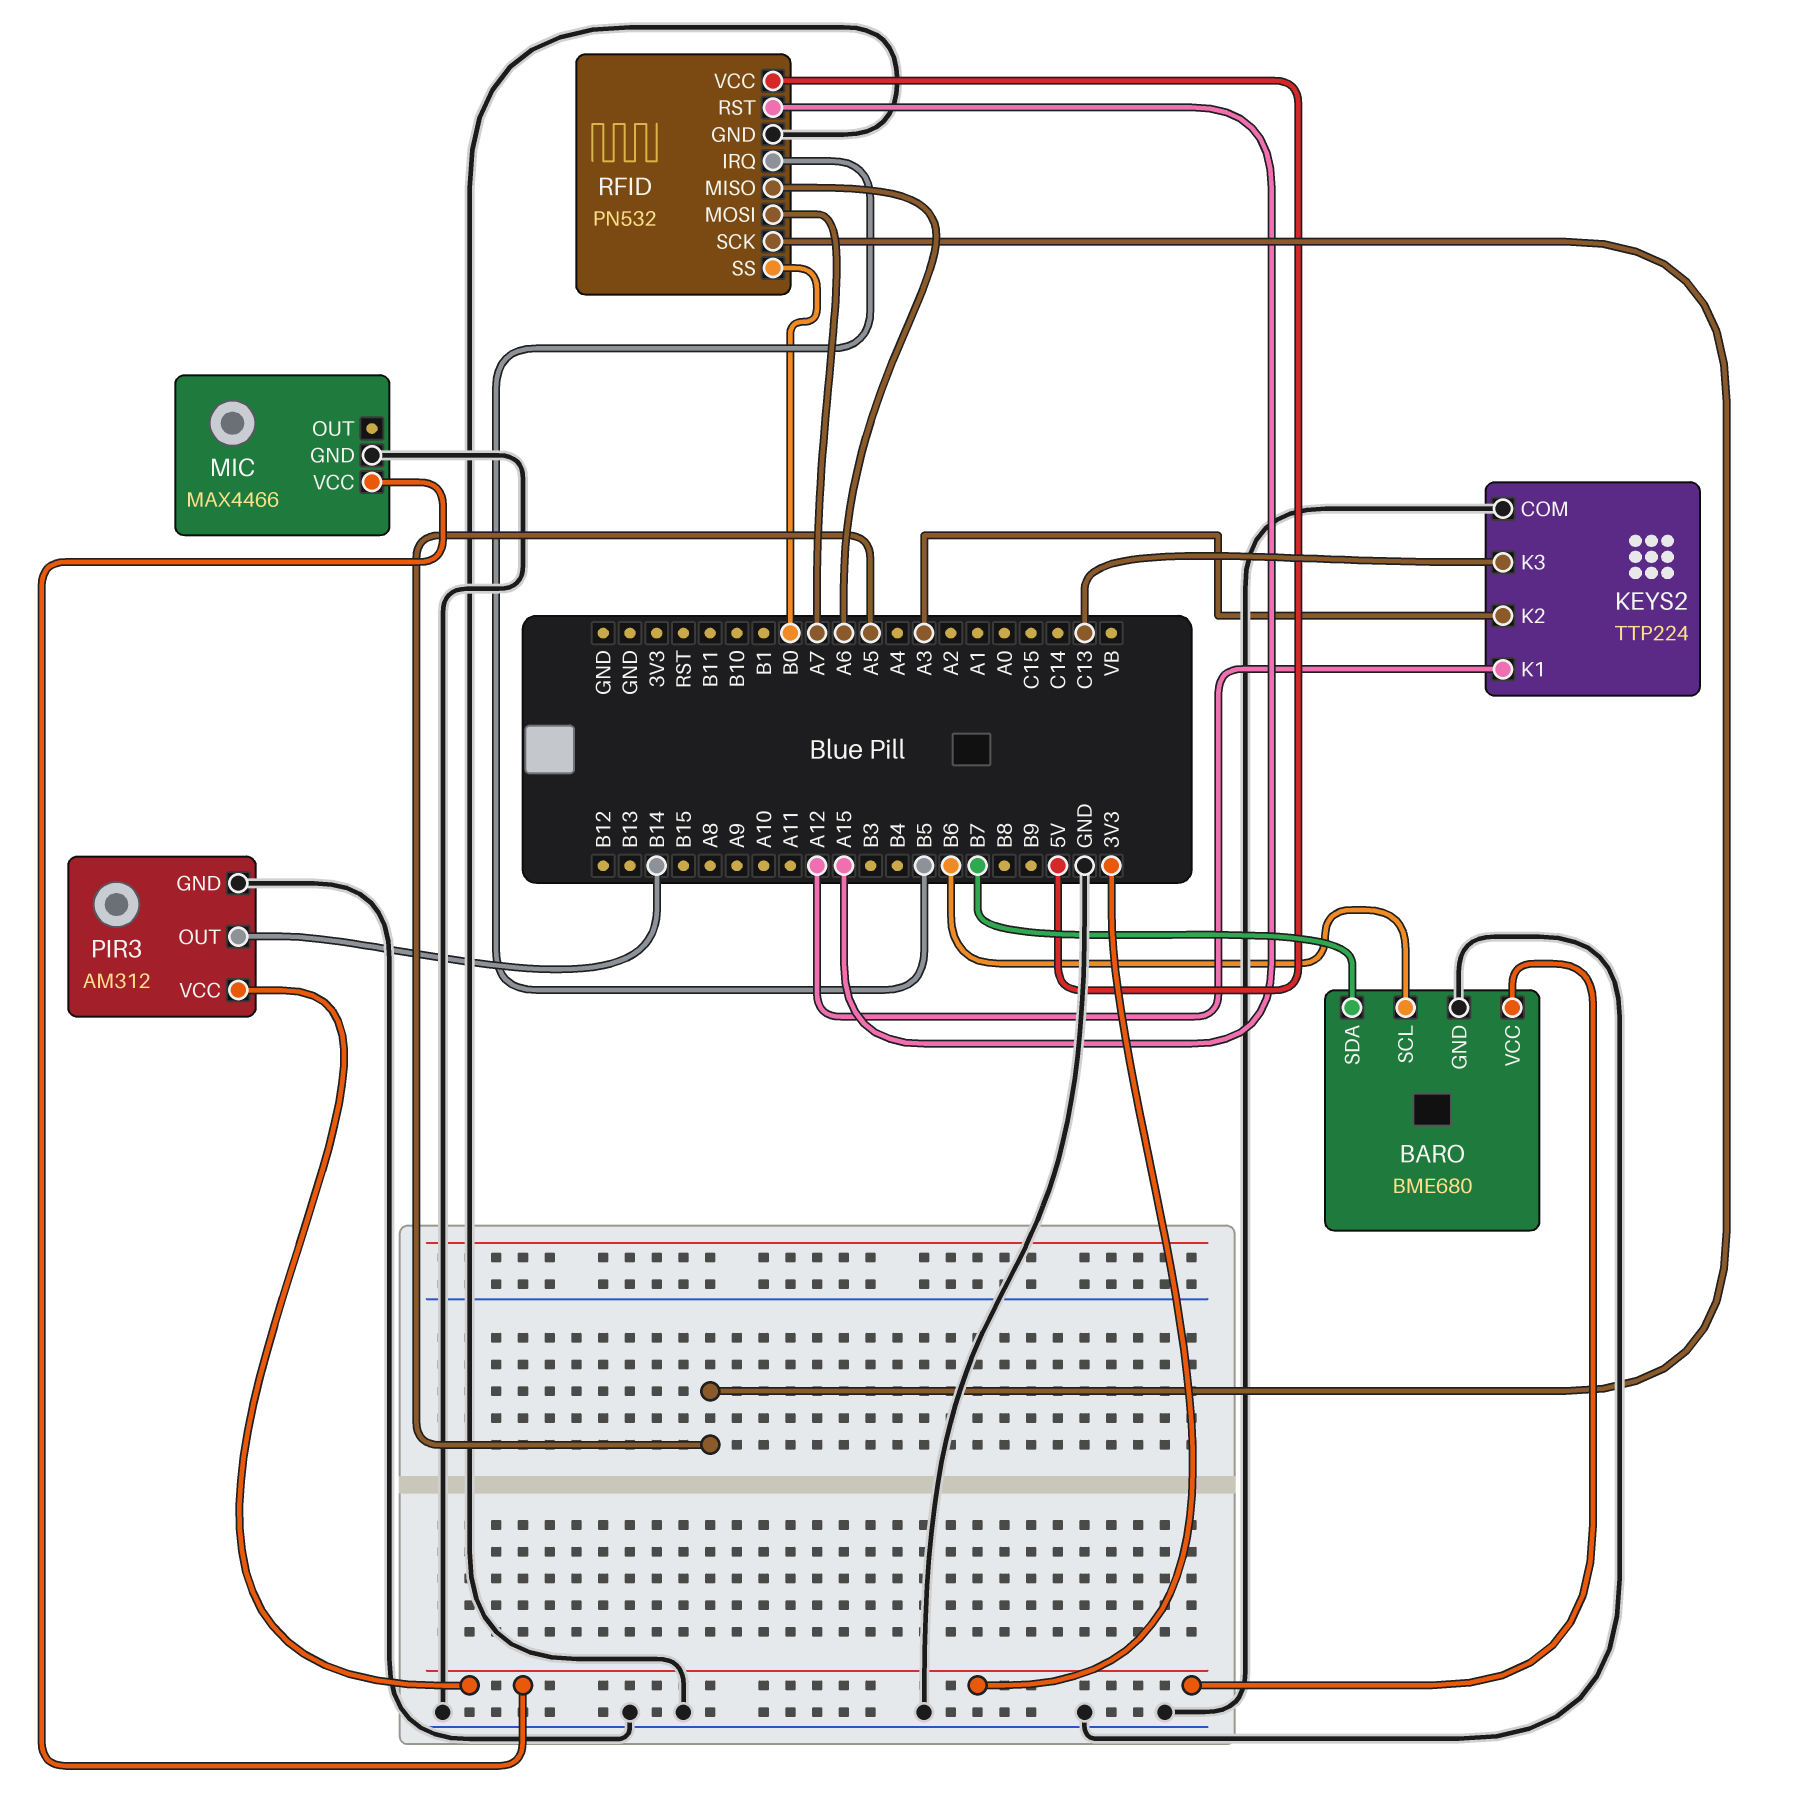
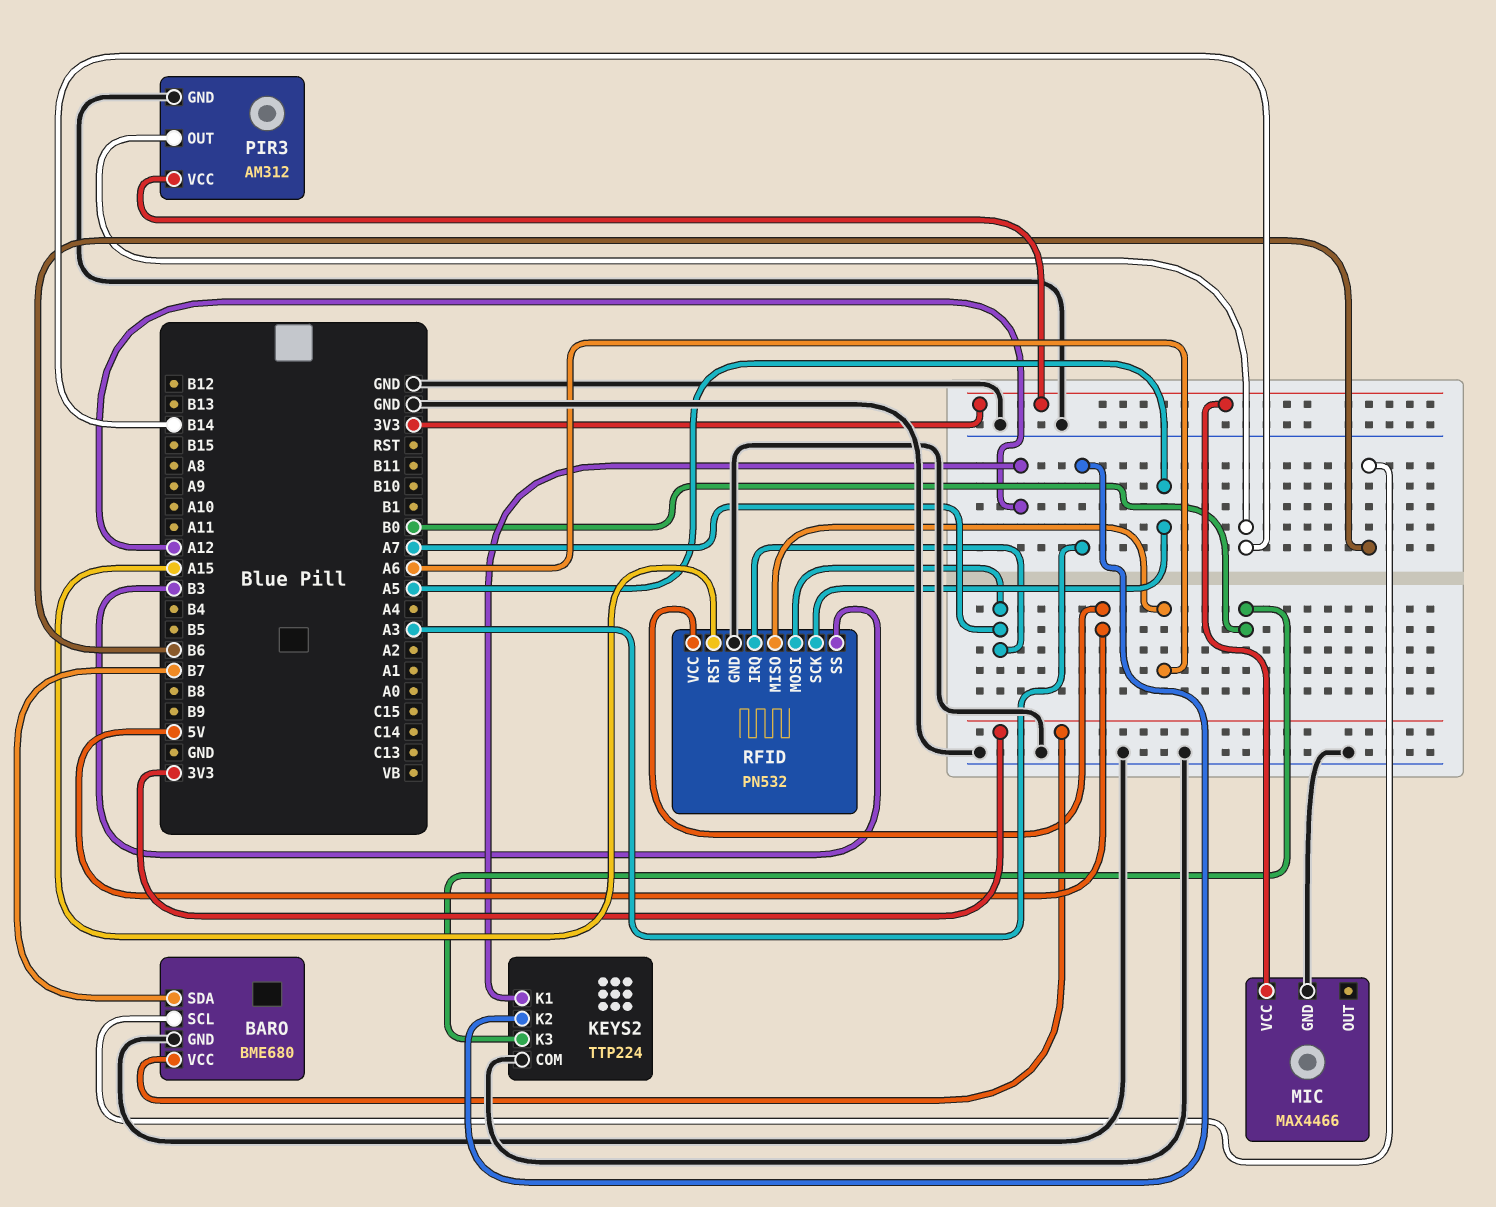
KEYS2 pin K3: C13 -> B0
RFID pin IRQ: B5 -> A7
RFID pin SS: B0 -> B3

